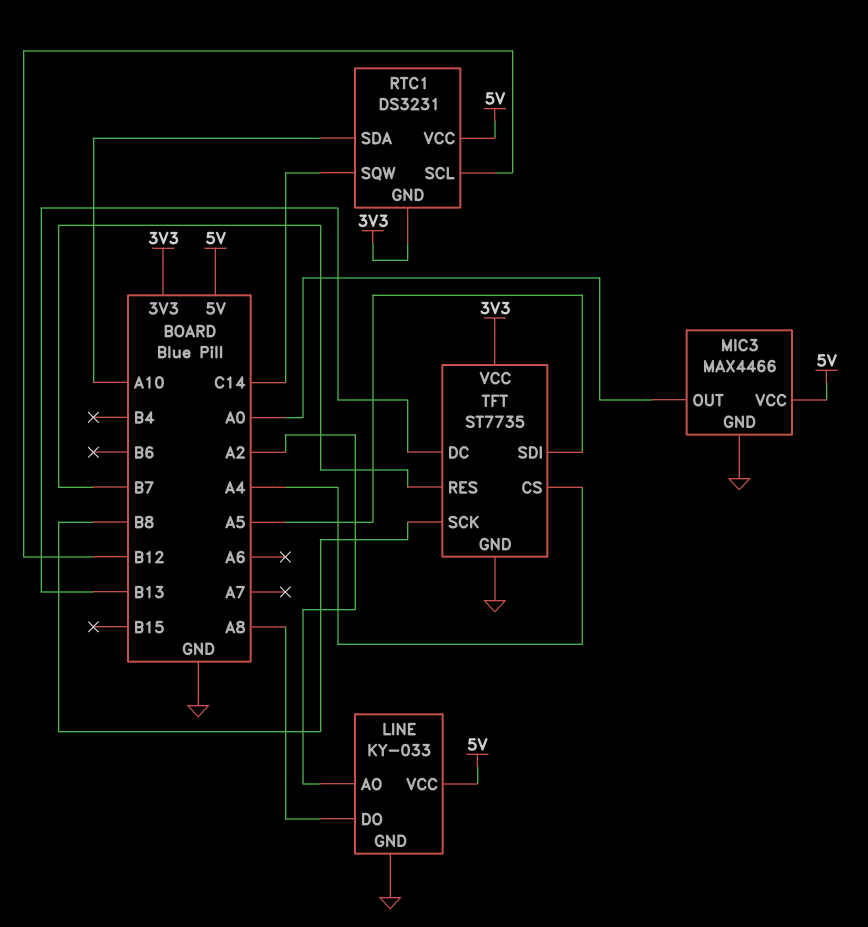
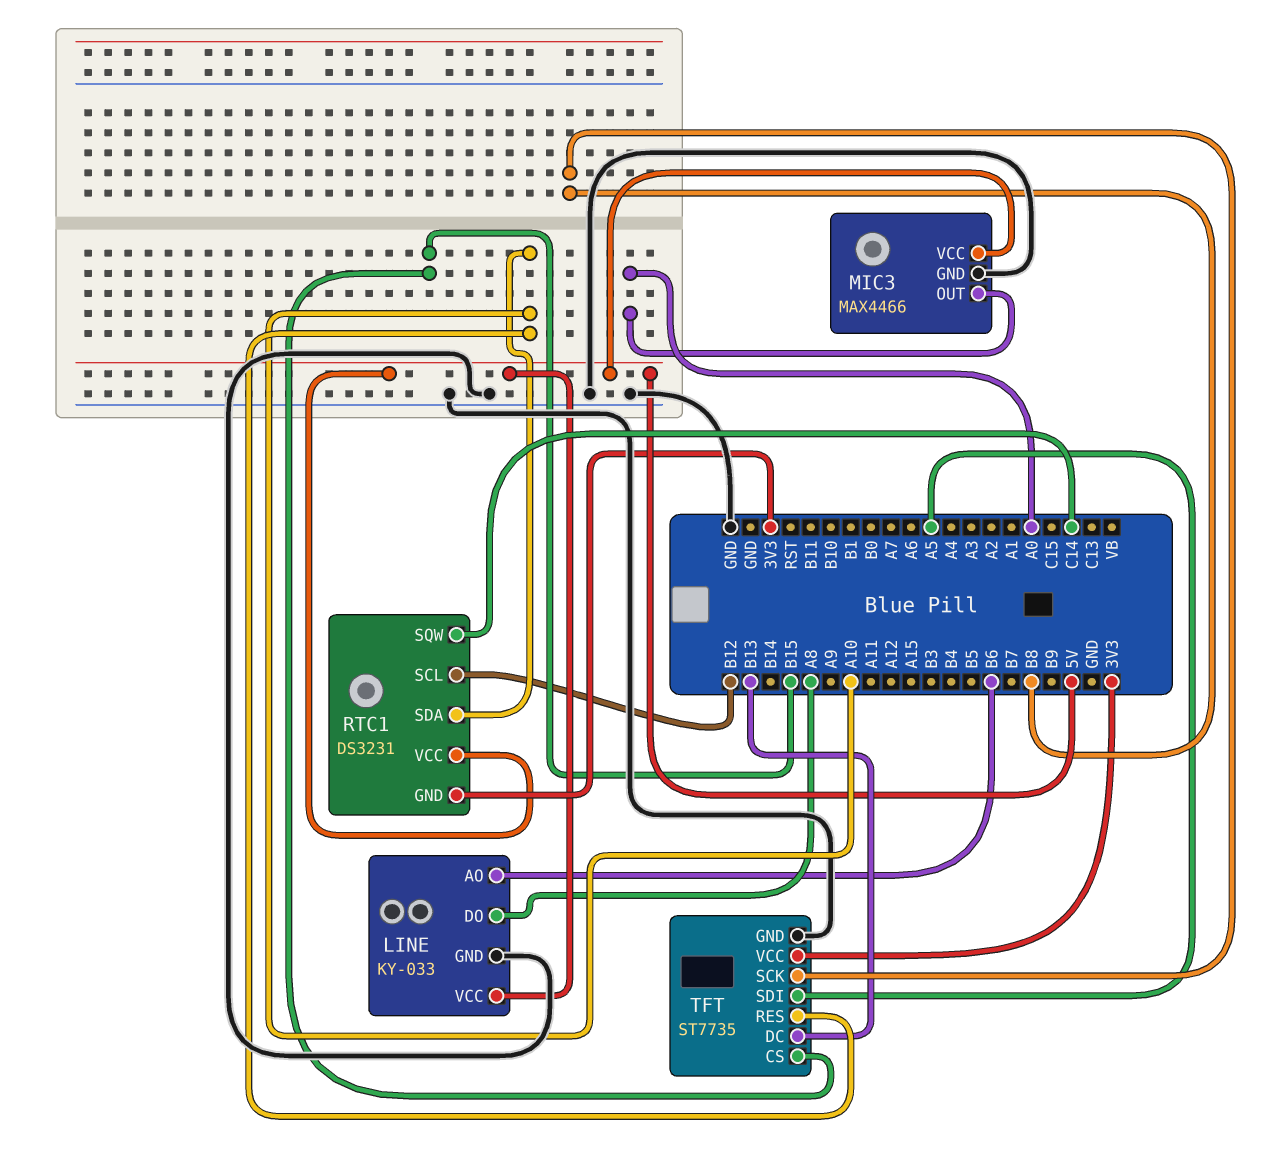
LINE pin AO: A2 -> B6
TFT pin CS: A4 -> B15
TFT pin RES: B7 -> A10

